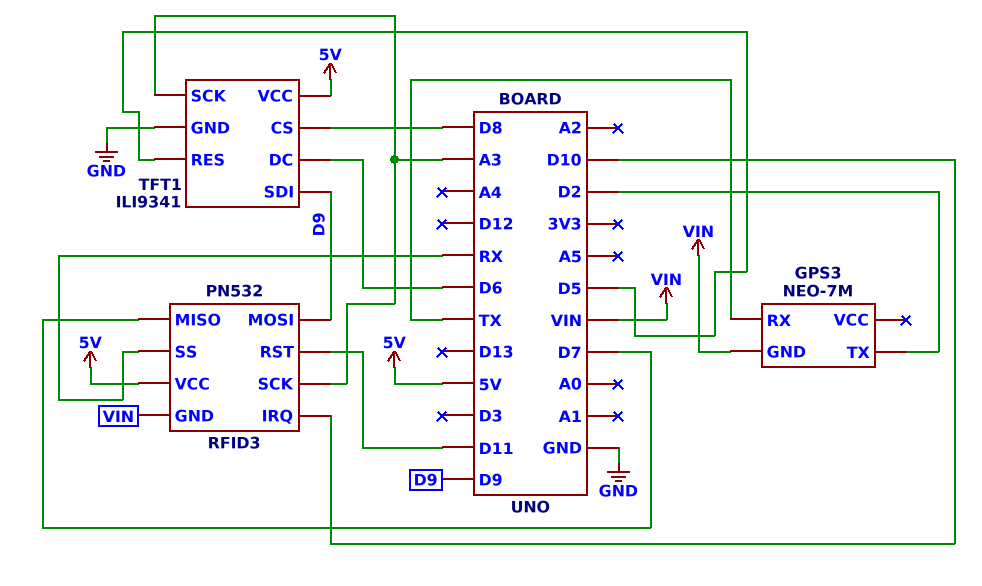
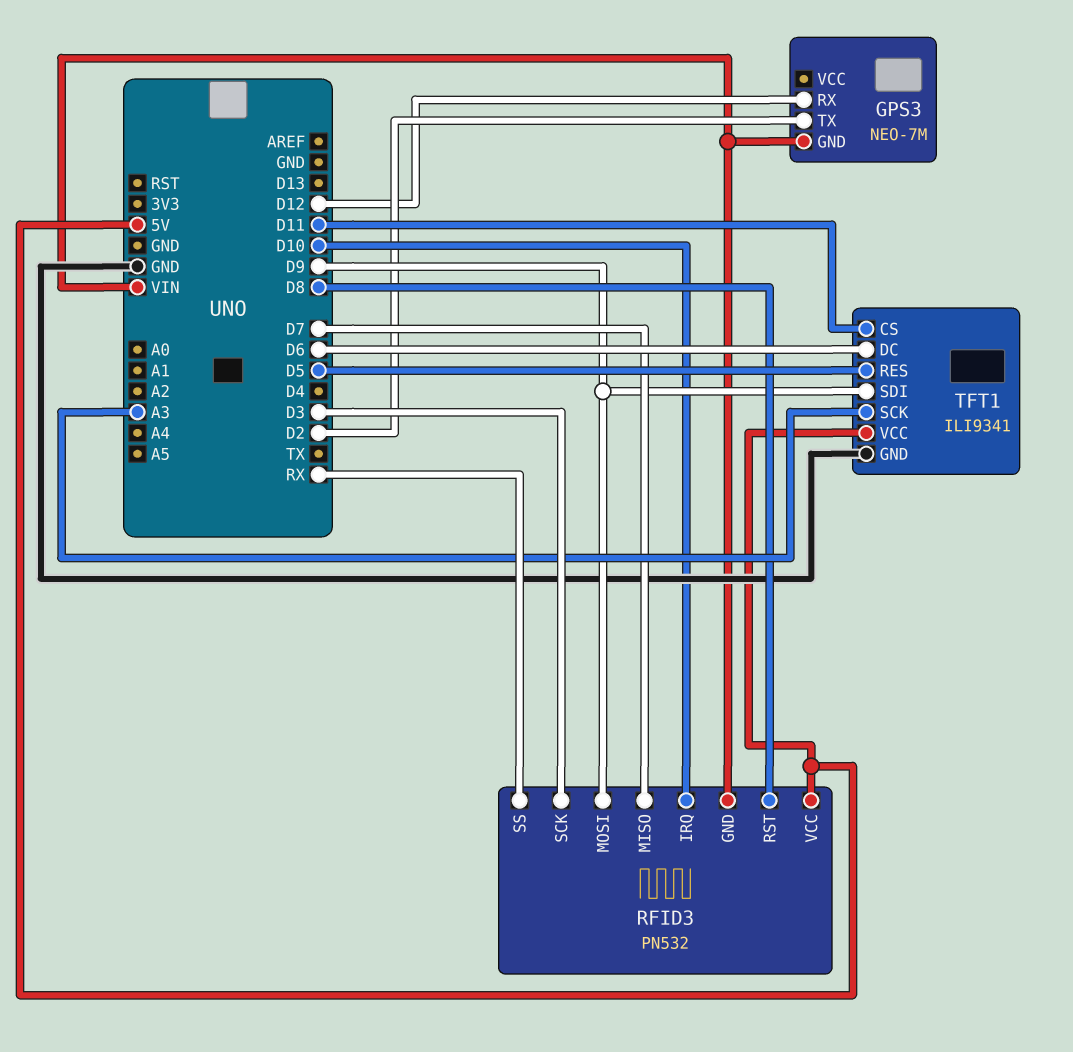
GPS3 pin RX: TX -> D12
RFID3 pin RST: D11 -> D8
RFID3 pin SCK: A3 -> D3
TFT1 pin CS: D8 -> D11

